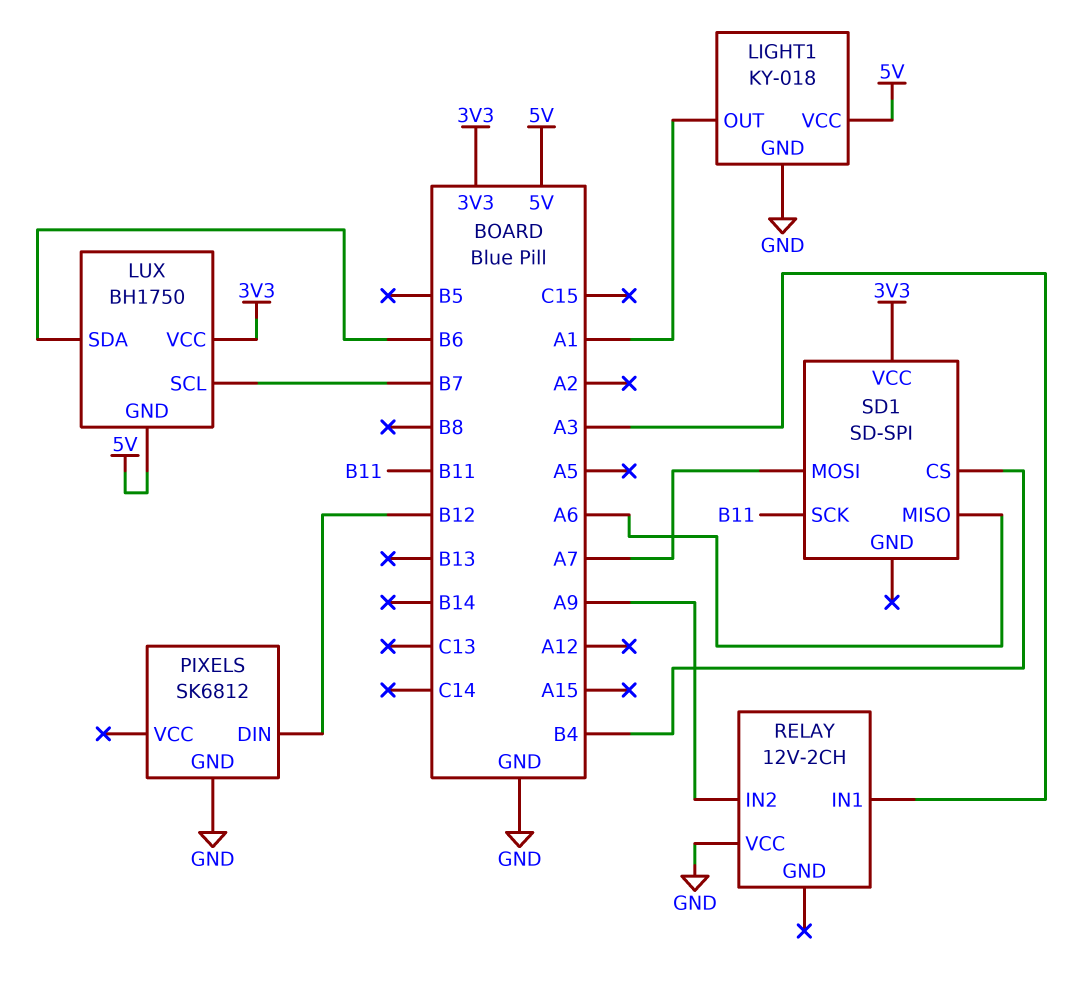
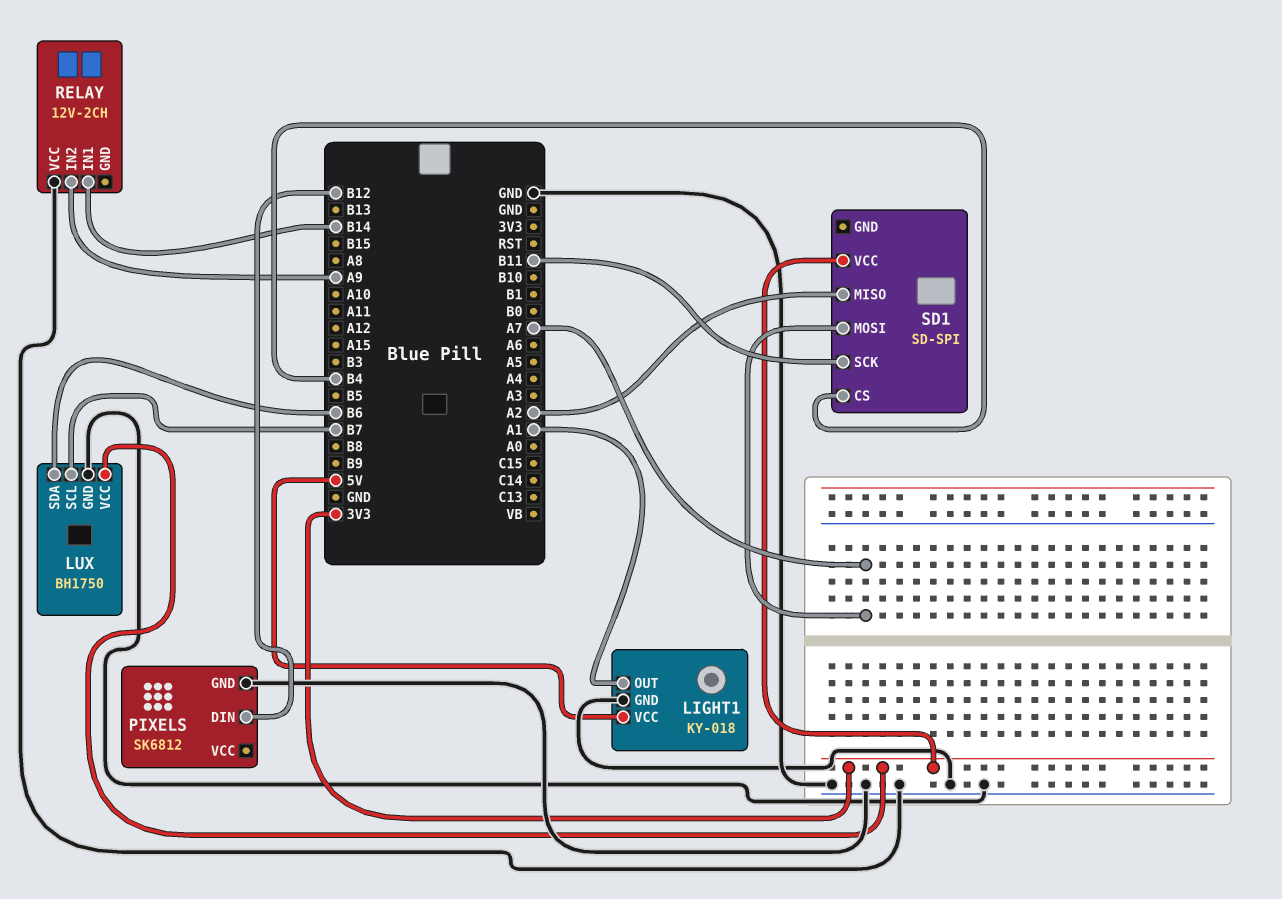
LUX pin GND: 5V -> GND
RELAY pin IN1: A3 -> B14
SD1 pin MISO: A6 -> A2

